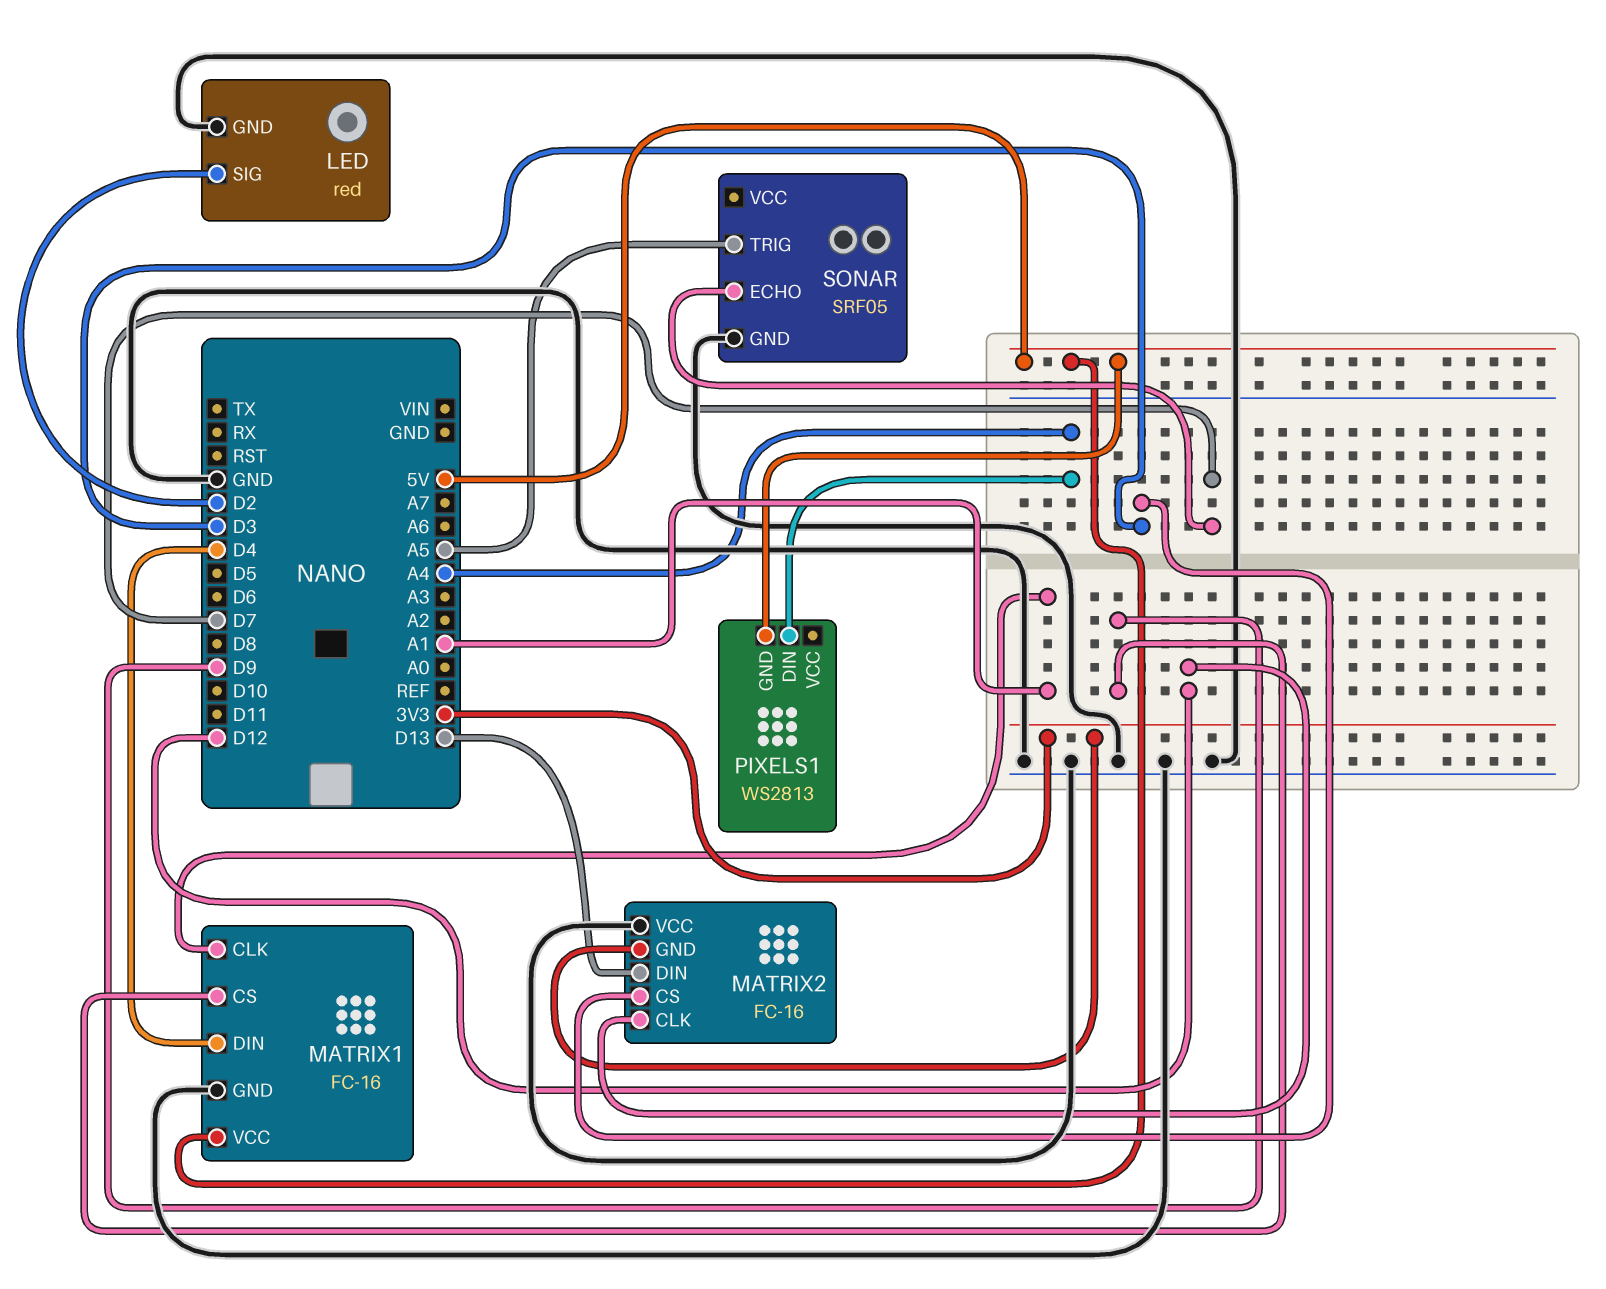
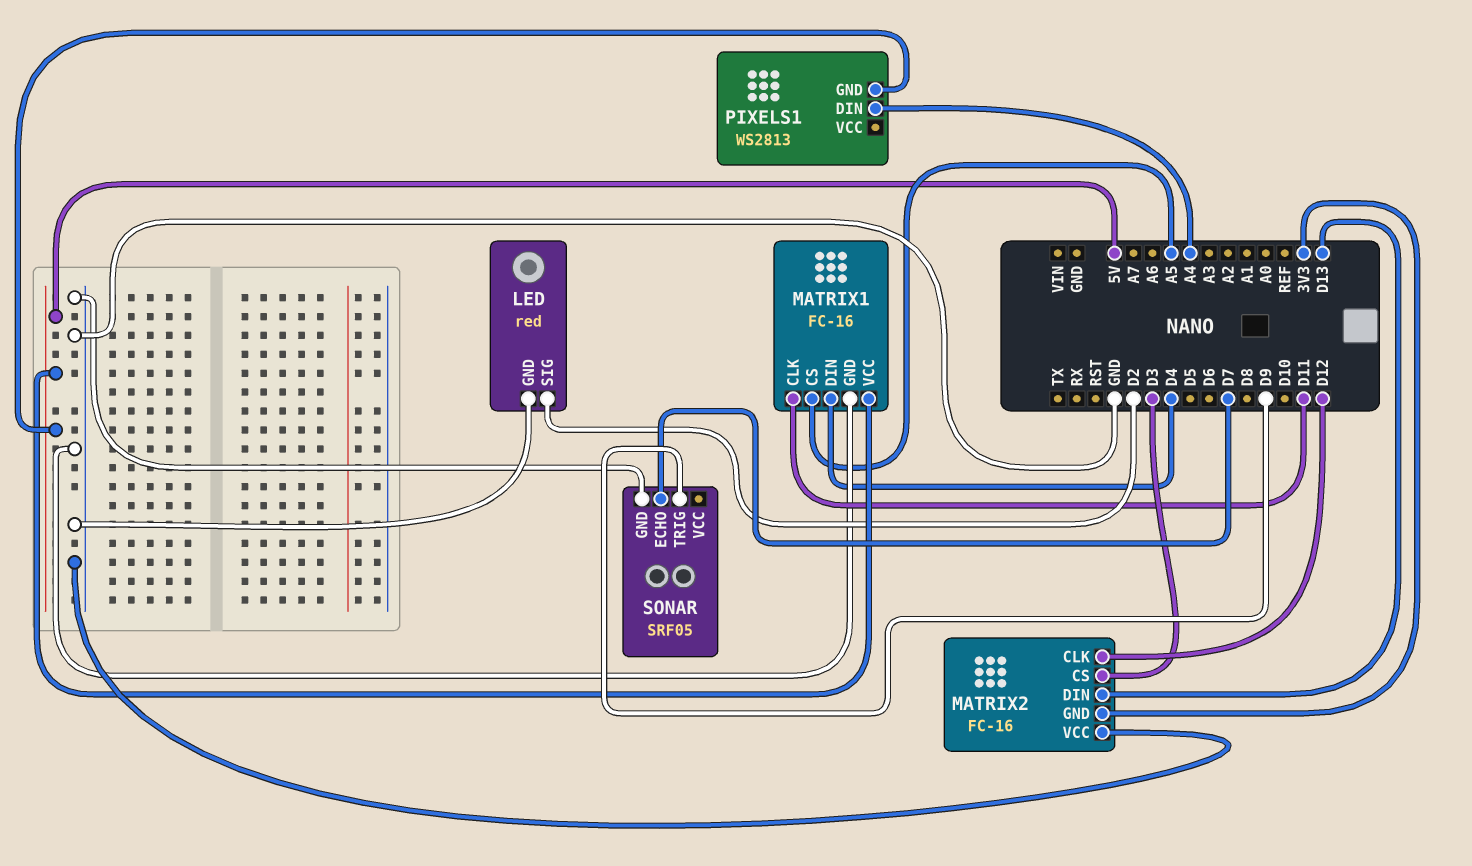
MATRIX1 pin CLK: A1 -> D11
MATRIX1 pin CS: D9 -> A5
SONAR pin TRIG: A5 -> D9

